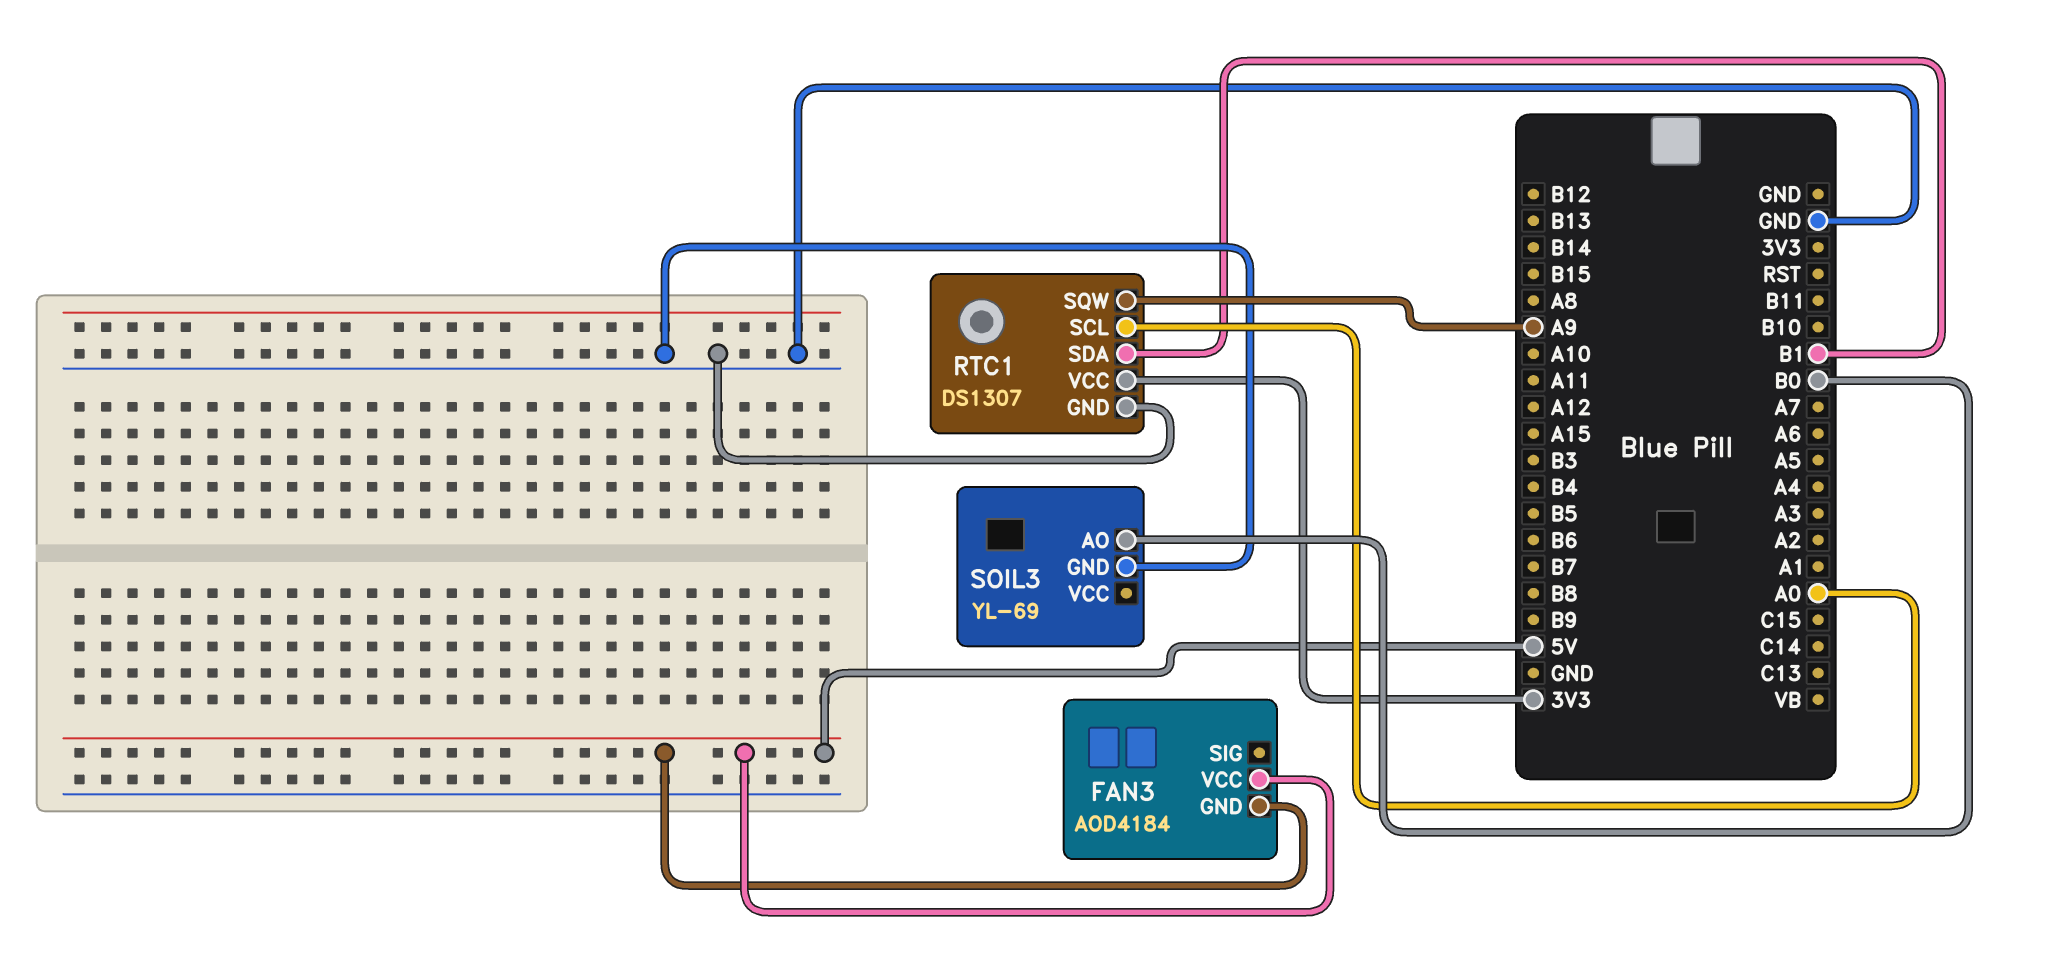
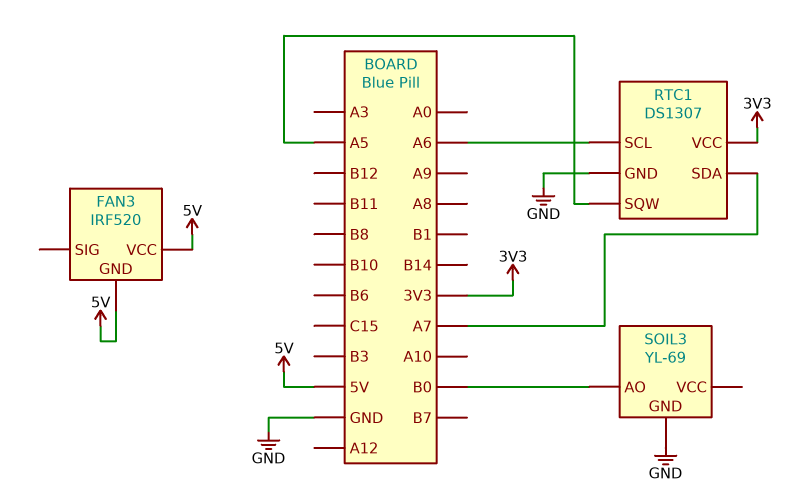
FAN3: AOD4184 -> IRF520
RTC1 pin SCL: A0 -> A6
RTC1 pin SDA: B1 -> A7
RTC1 pin SQW: A9 -> A5

